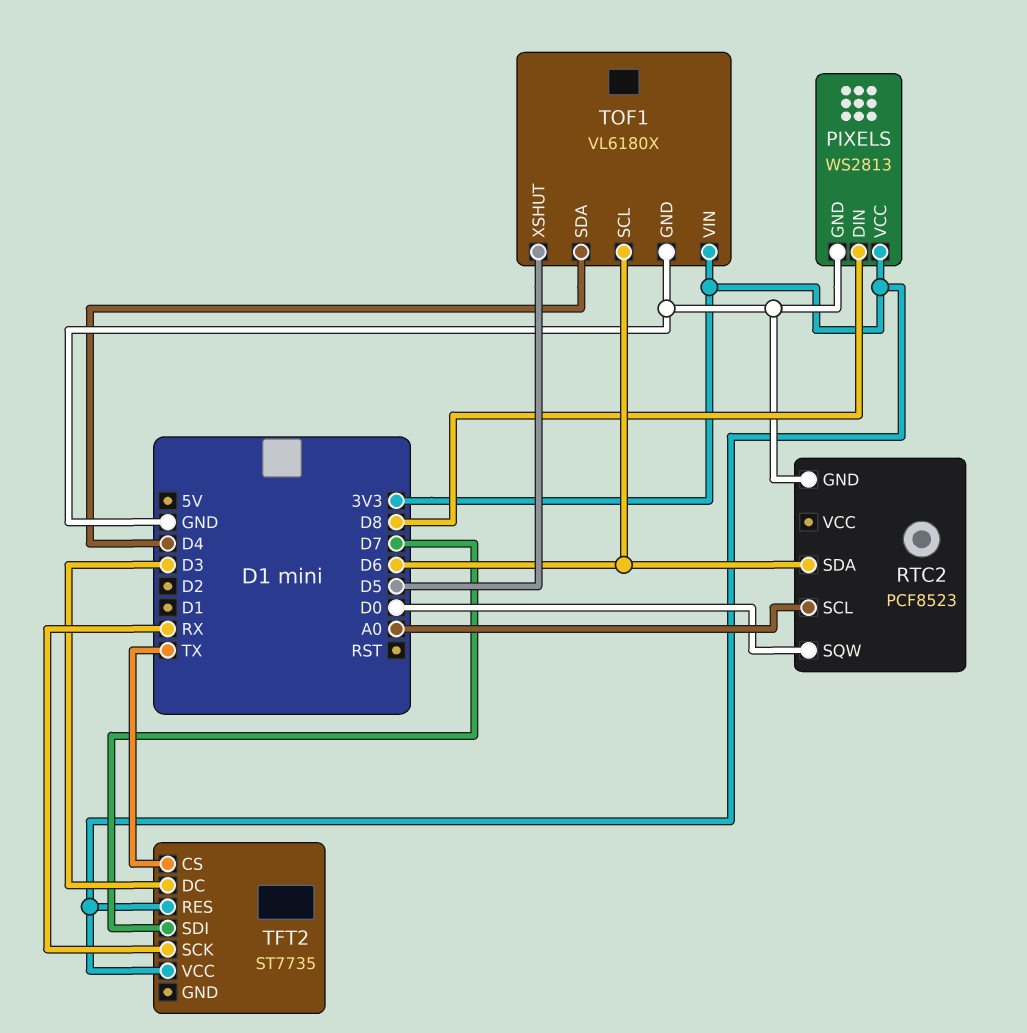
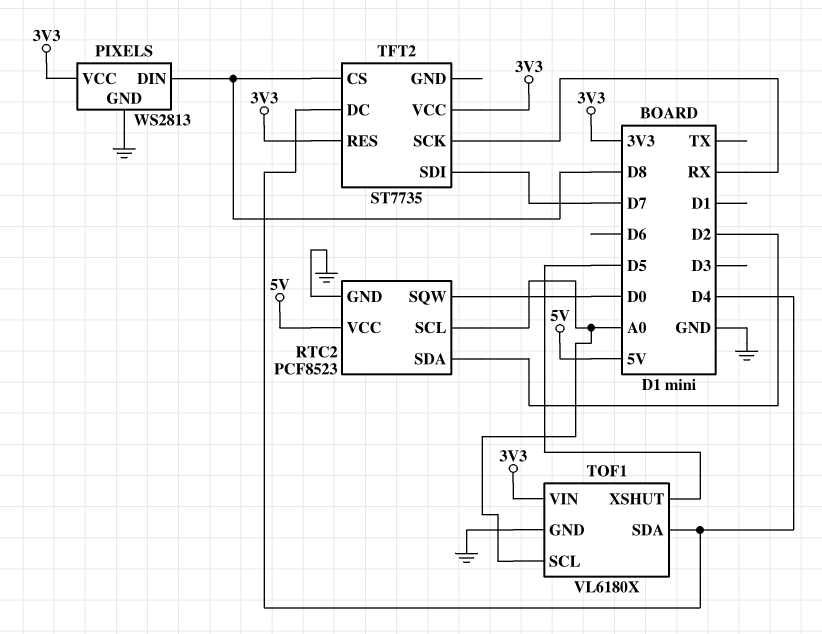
RTC2 pin SDA: D6 -> D2
RTC2 pin VCC: none -> 5V
TFT2 pin CS: TX -> D8
TFT2 pin DC: D3 -> D4
TOF1 pin SCL: D6 -> A0

